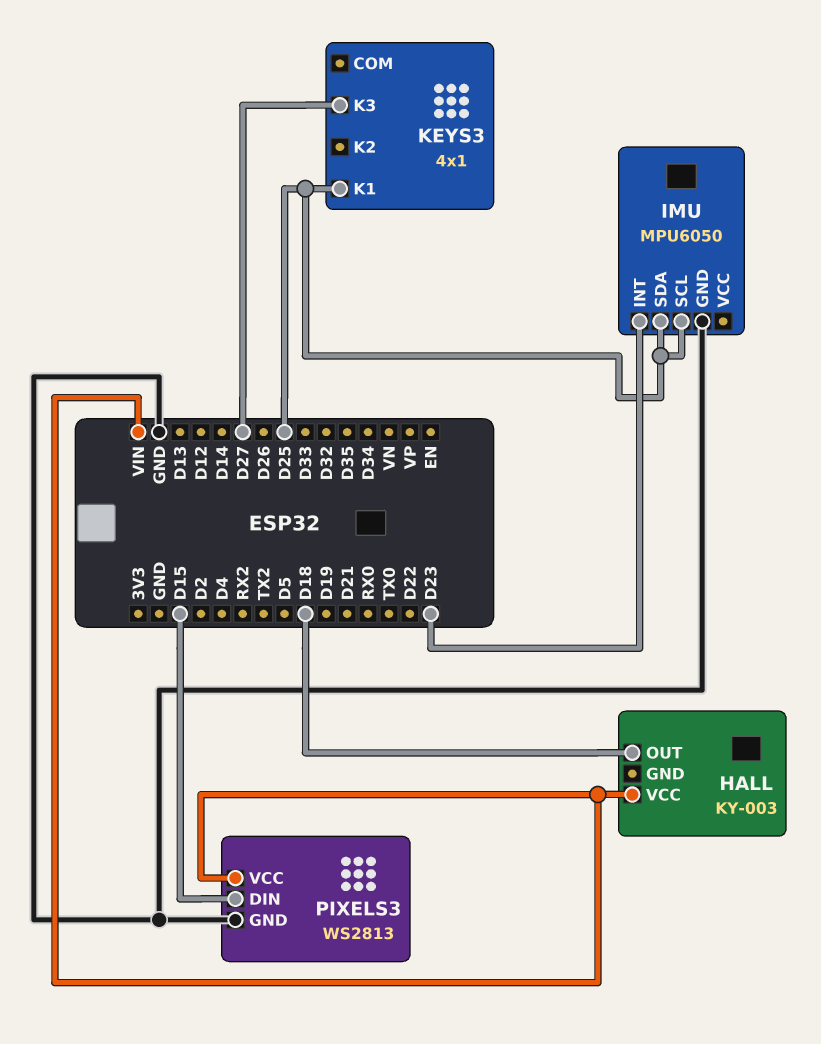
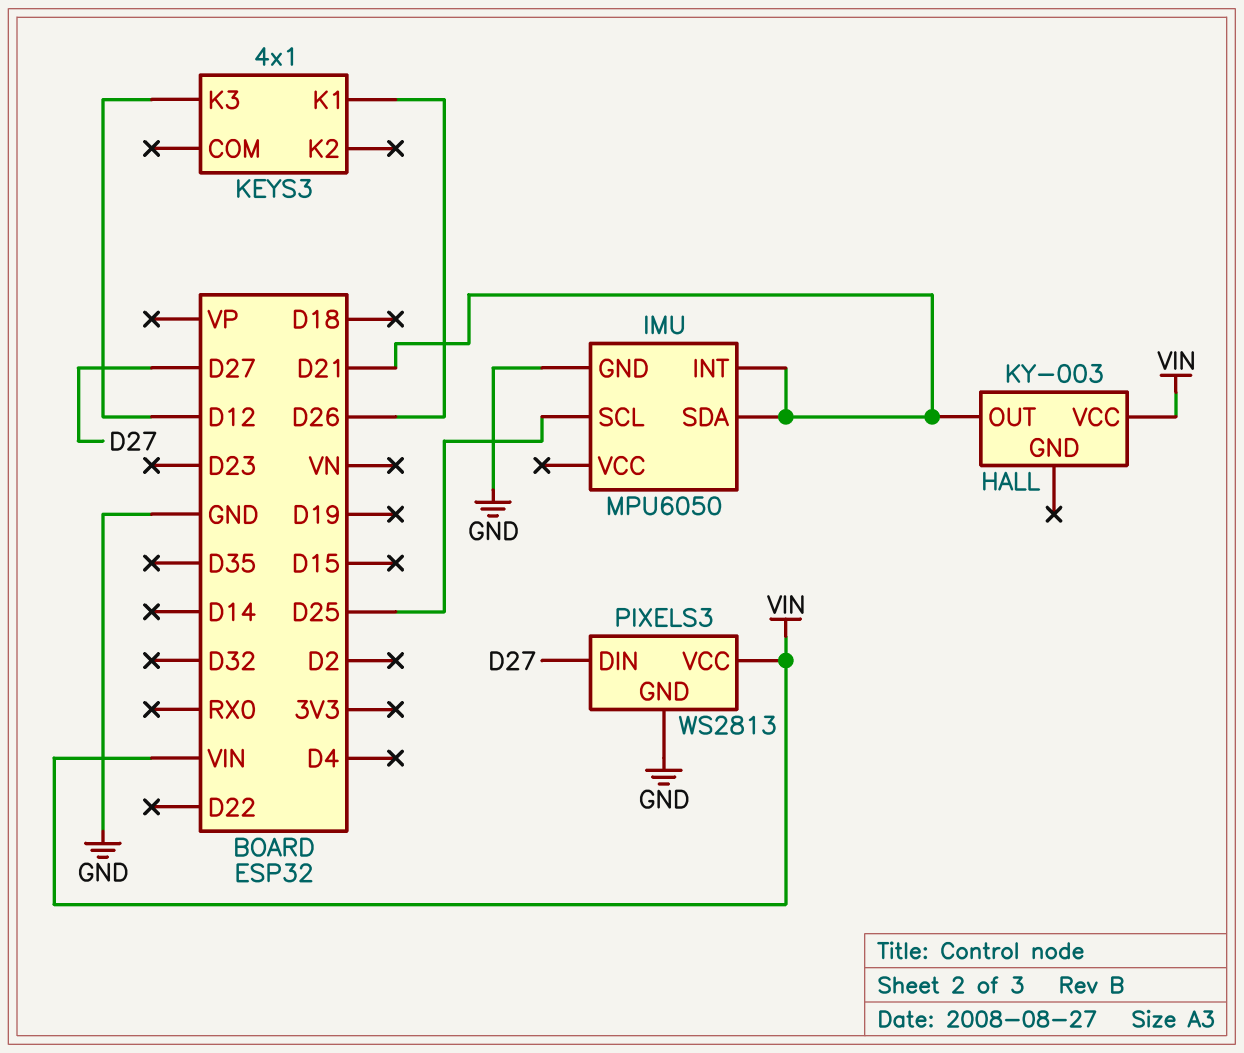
HALL pin OUT: D18 -> D21
IMU pin INT: D23 -> D21
IMU pin SDA: D25 -> D21
KEYS3 pin K1: D25 -> D26
KEYS3 pin K3: D27 -> D12
PIXELS3 pin DIN: D15 -> D27

